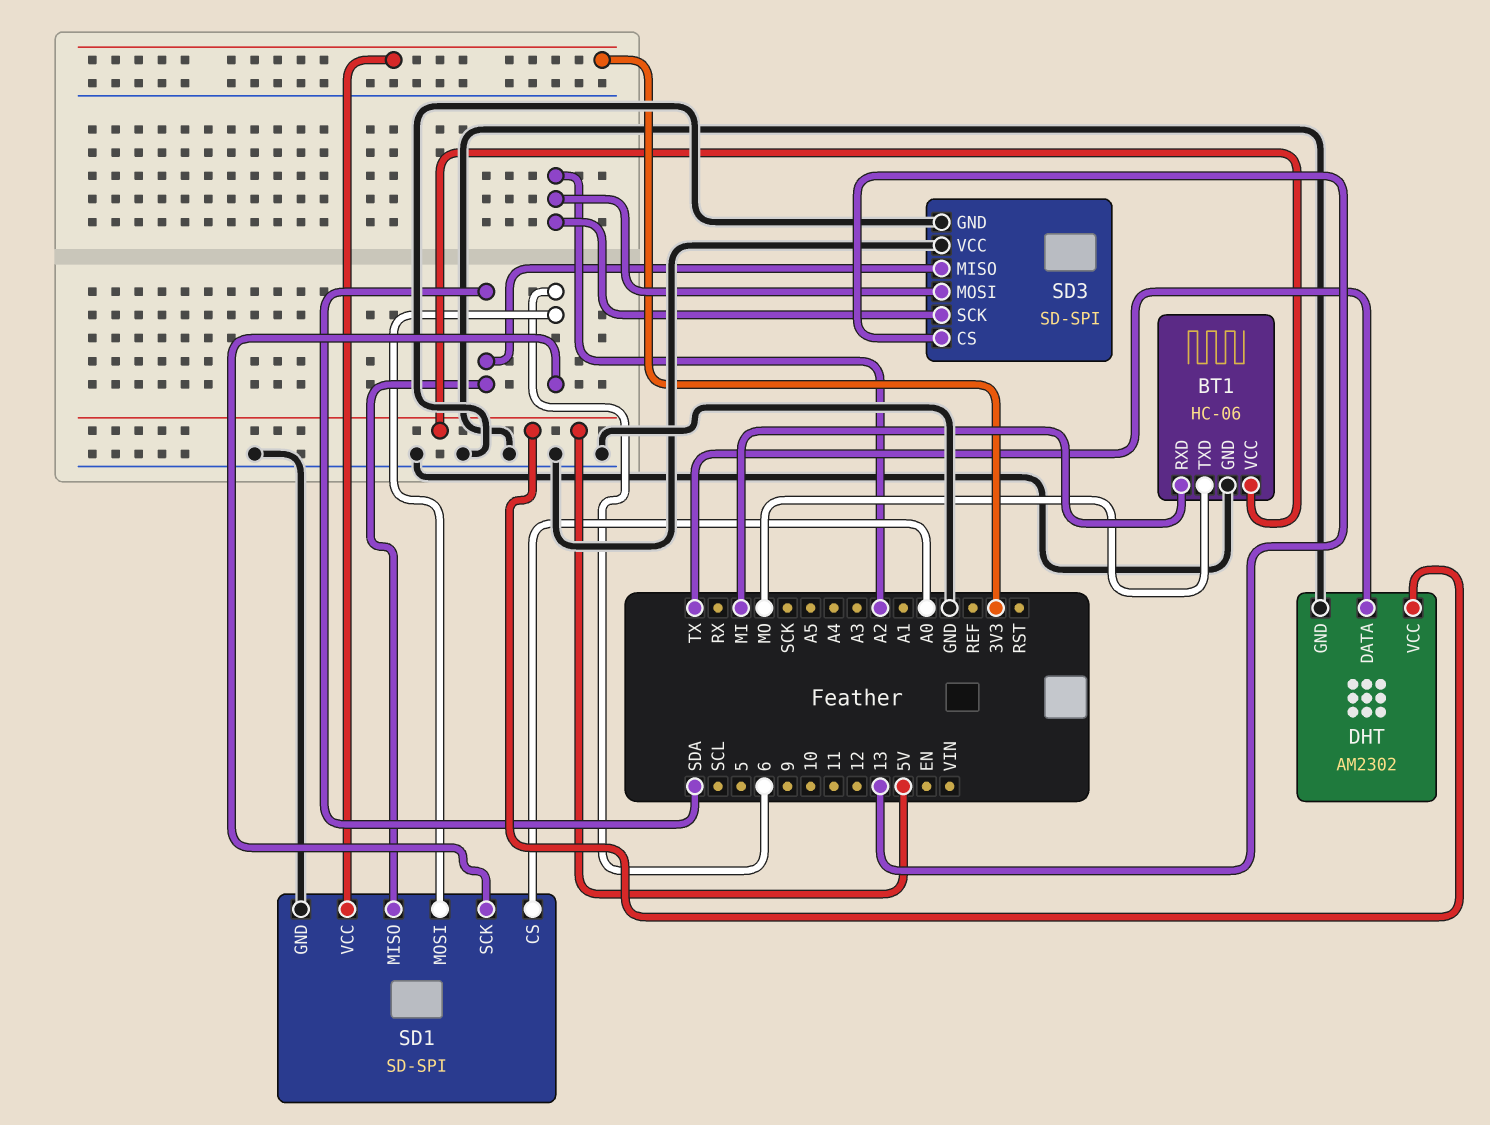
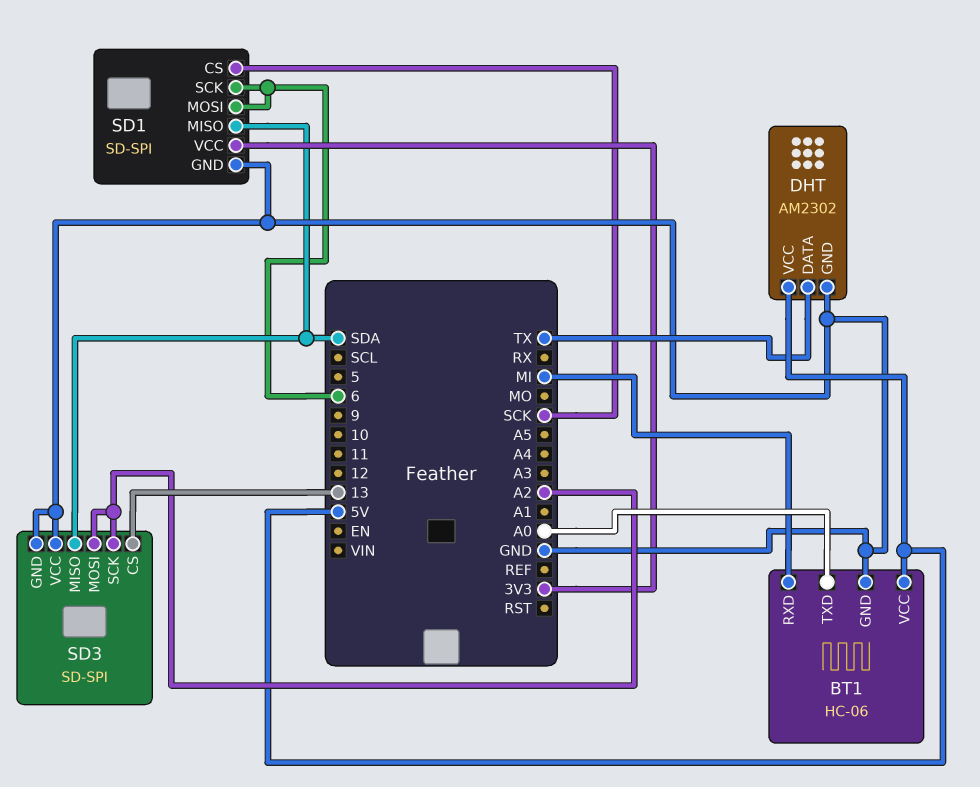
BT1 pin TXD: MO -> A0
SD1 pin CS: A0 -> SCK

